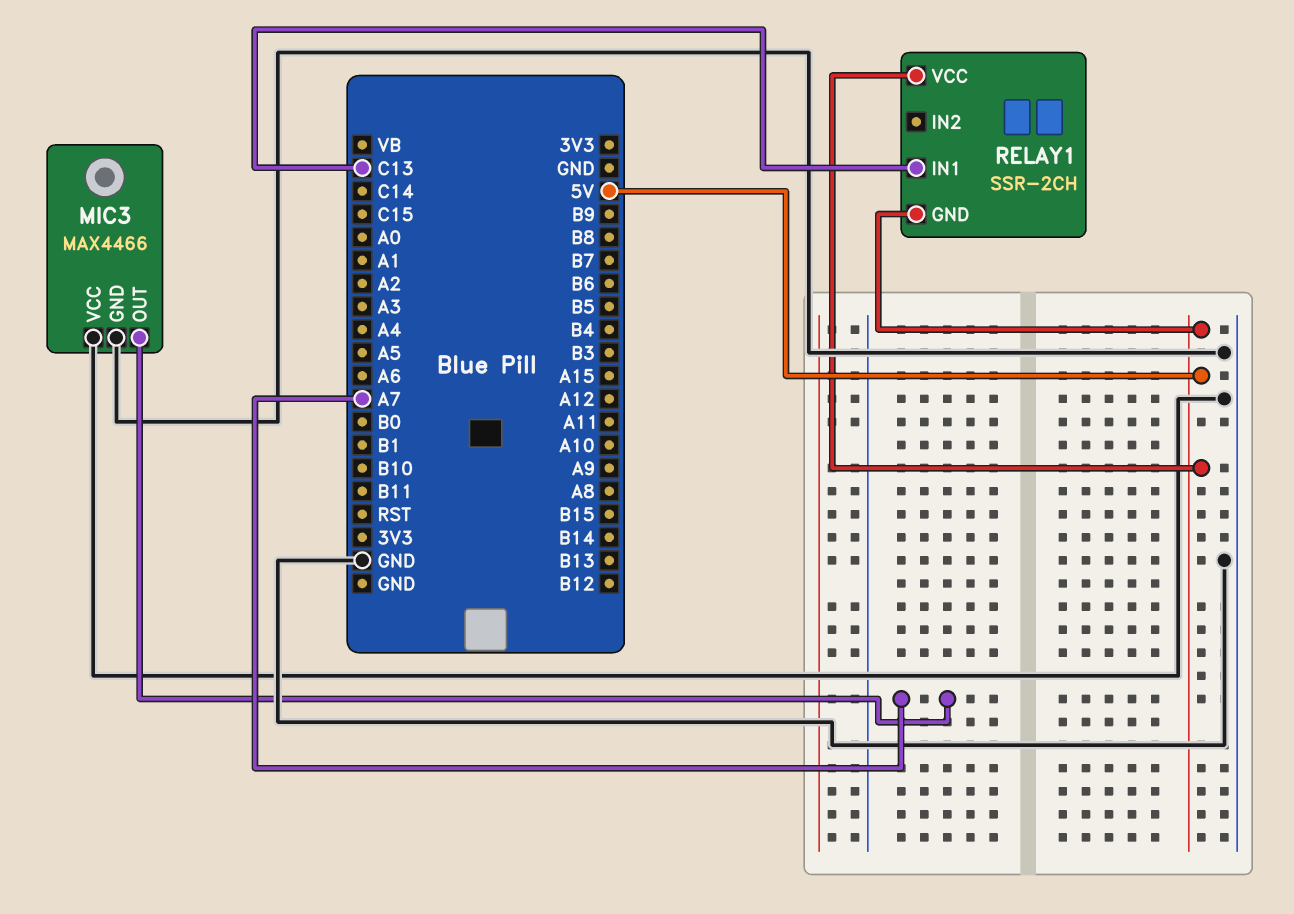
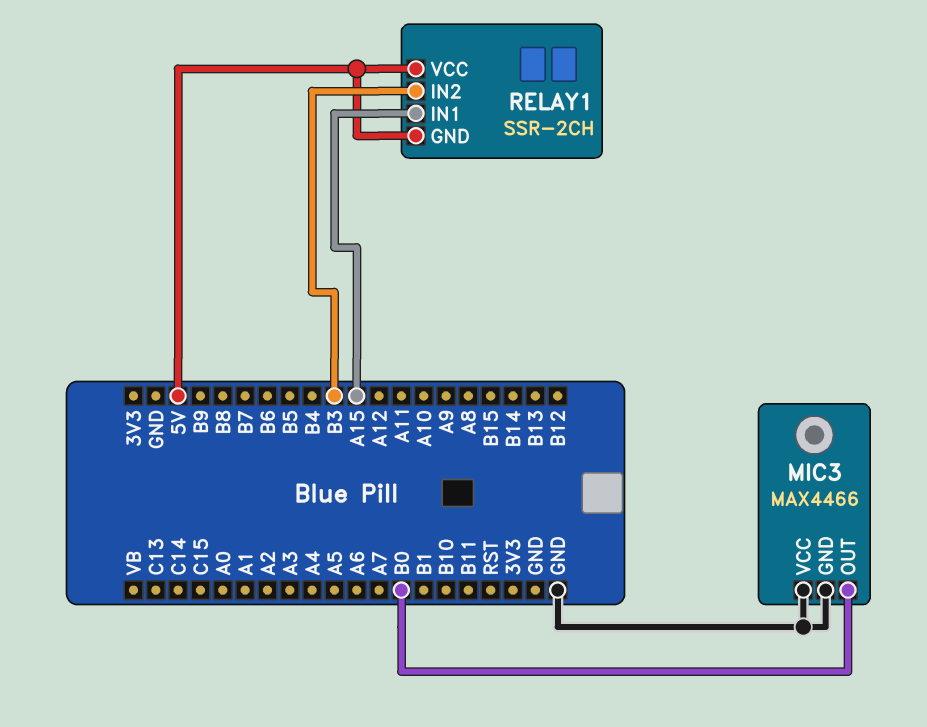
MIC3 pin OUT: A7 -> B0
RELAY1 pin IN1: C13 -> A15
RELAY1 pin IN2: none -> B3

